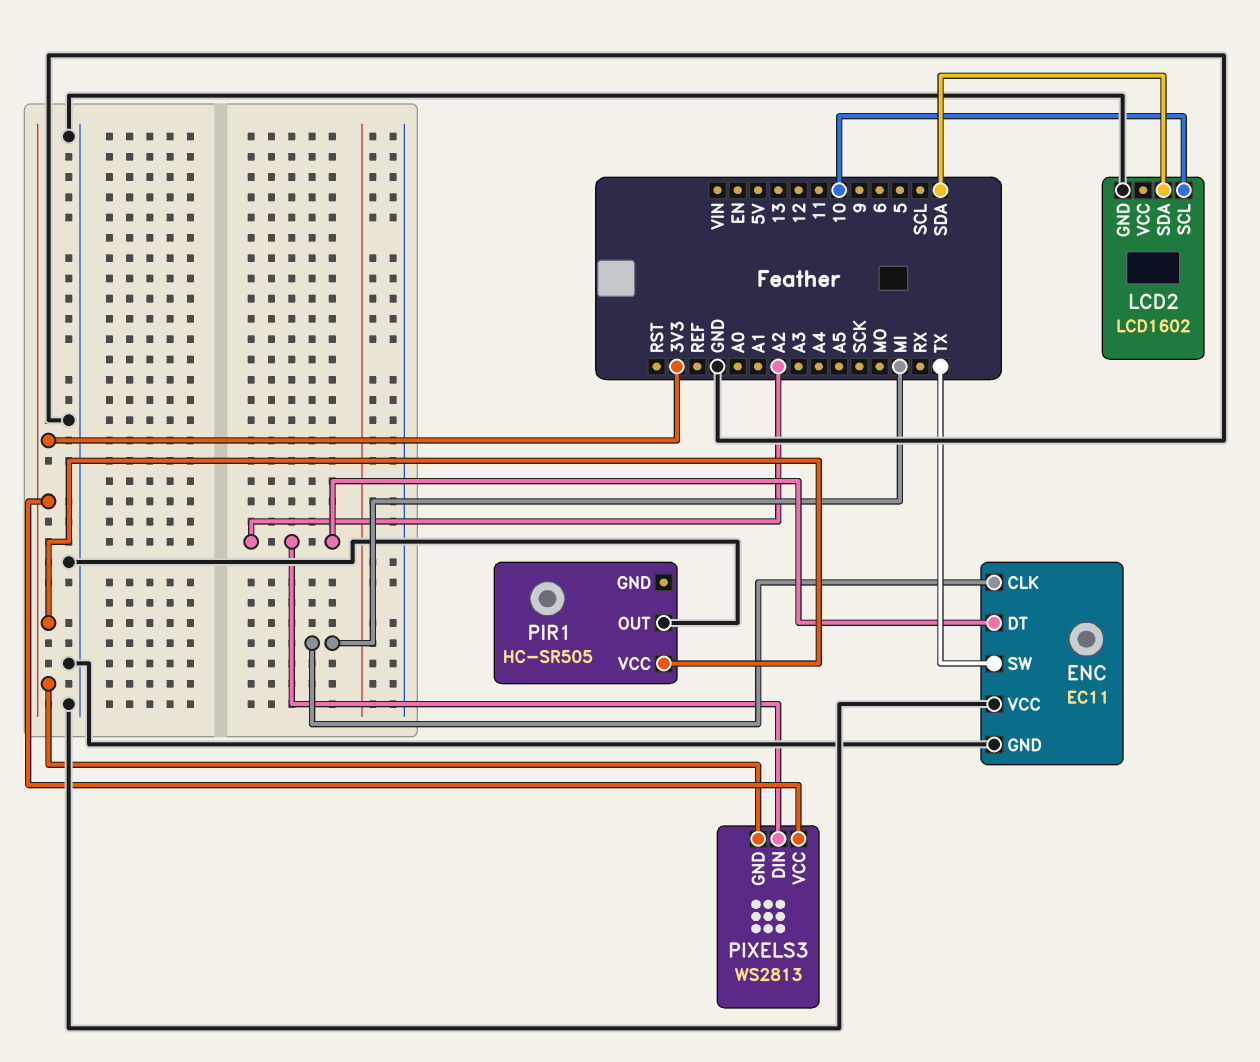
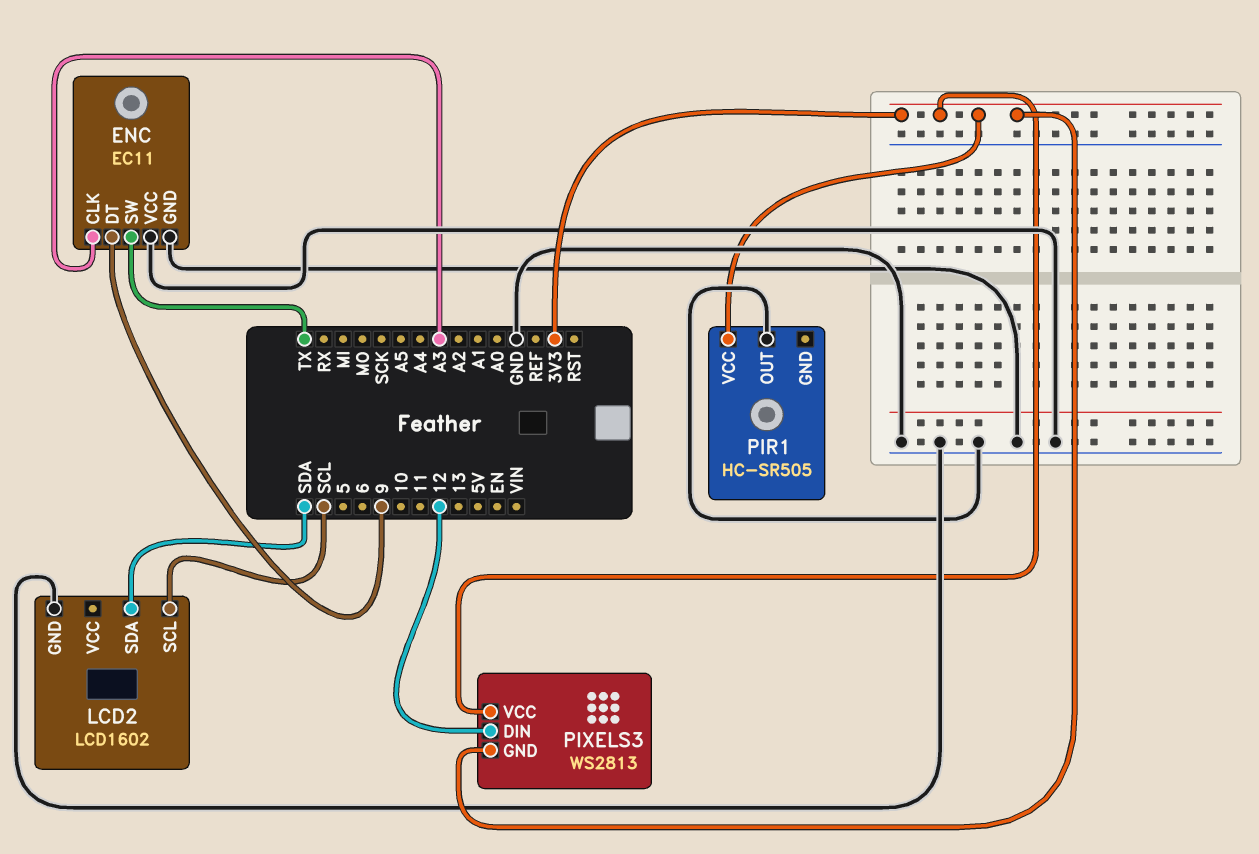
ENC pin CLK: MI -> A3
ENC pin DT: A2 -> 9
LCD2 pin SCL: 10 -> SCL
PIXELS3 pin DIN: A2 -> 12

